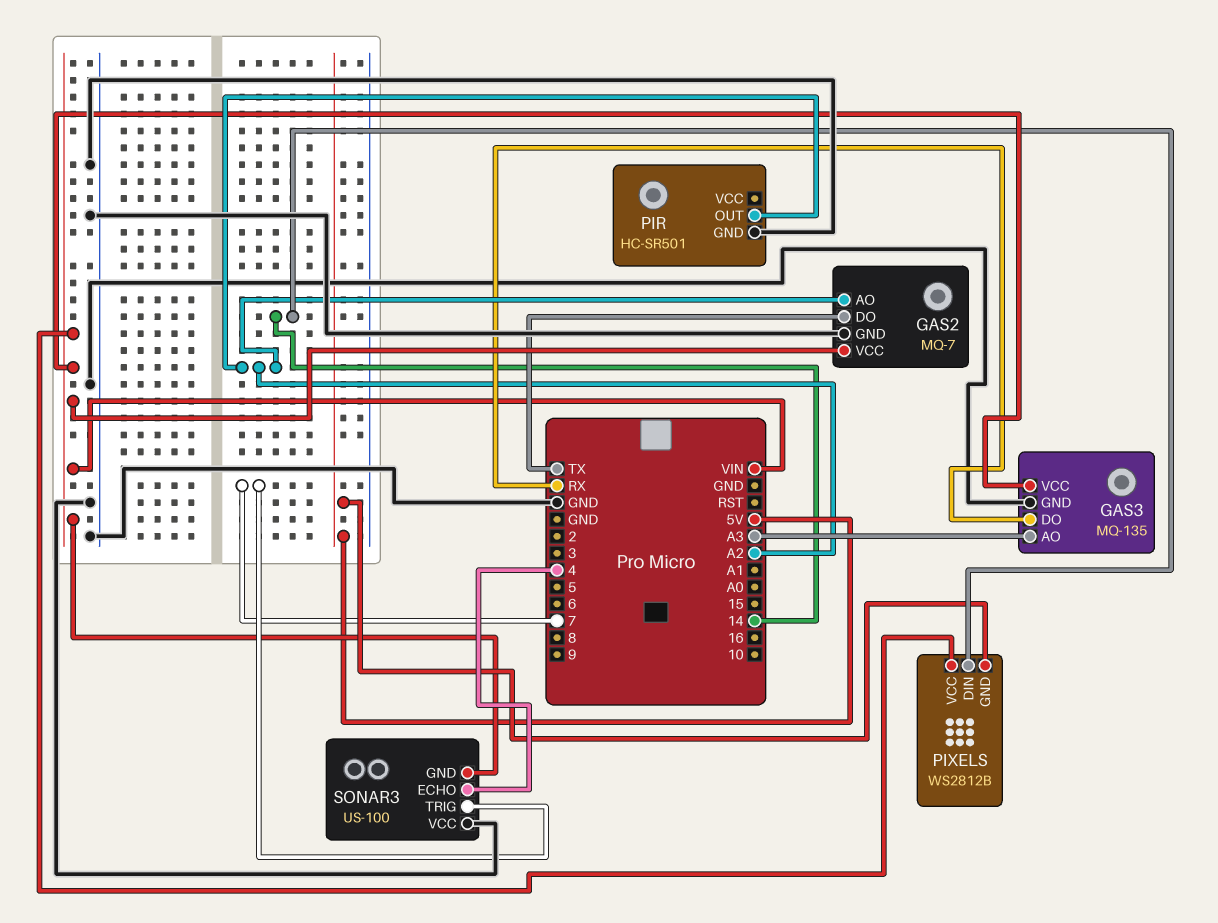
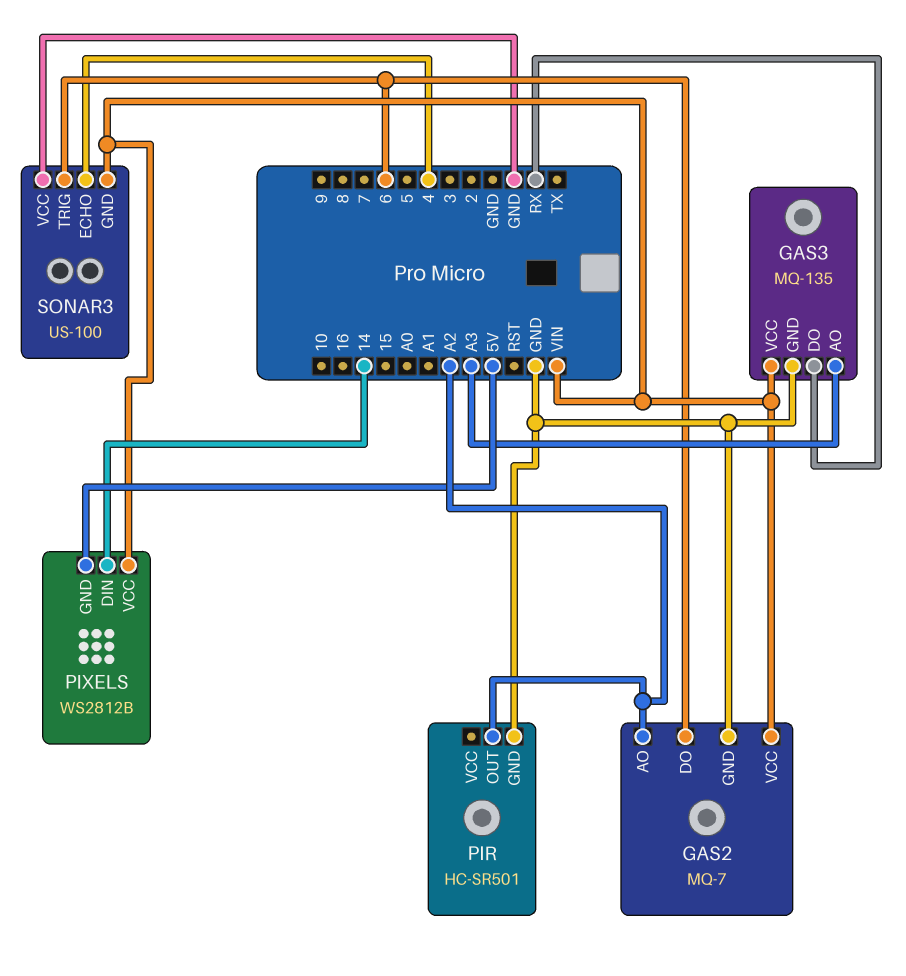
GAS2 pin DO: TX -> 6
SONAR3 pin TRIG: 7 -> 6

